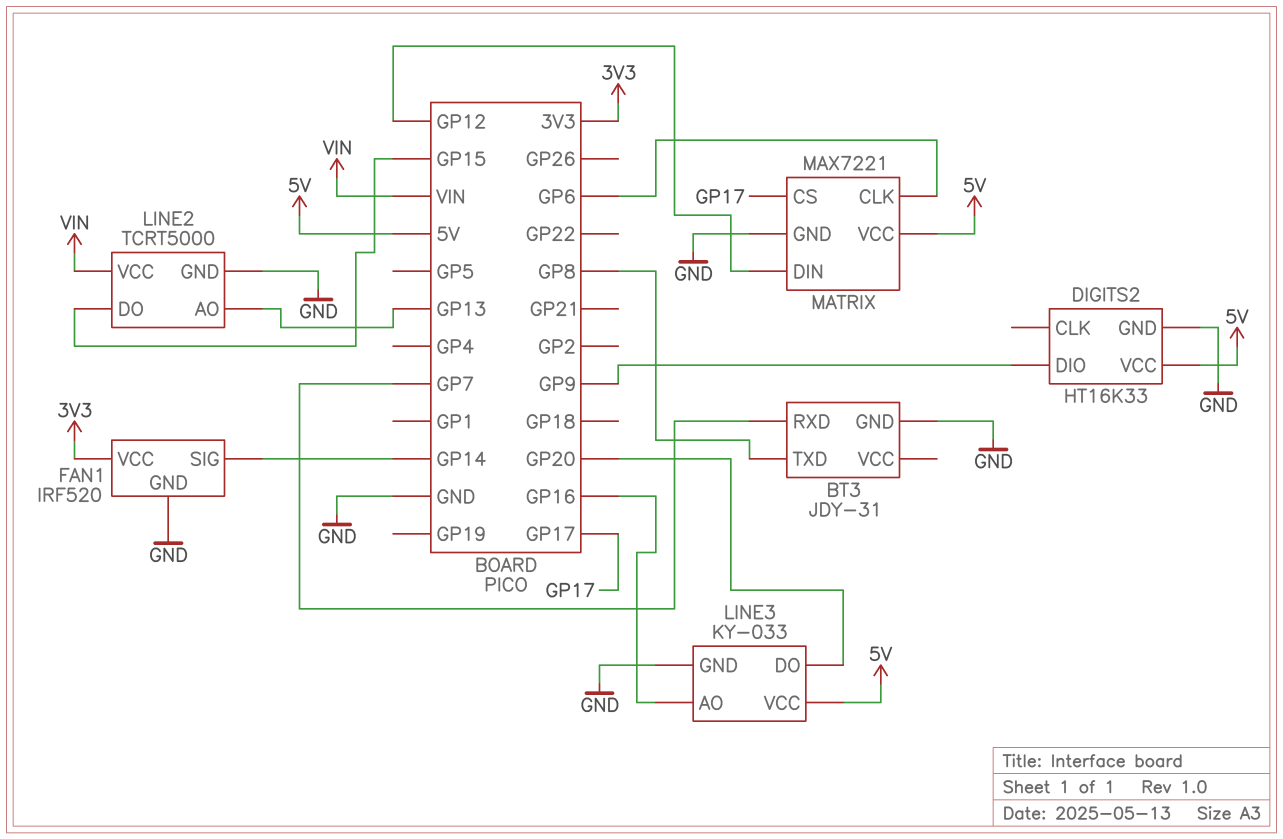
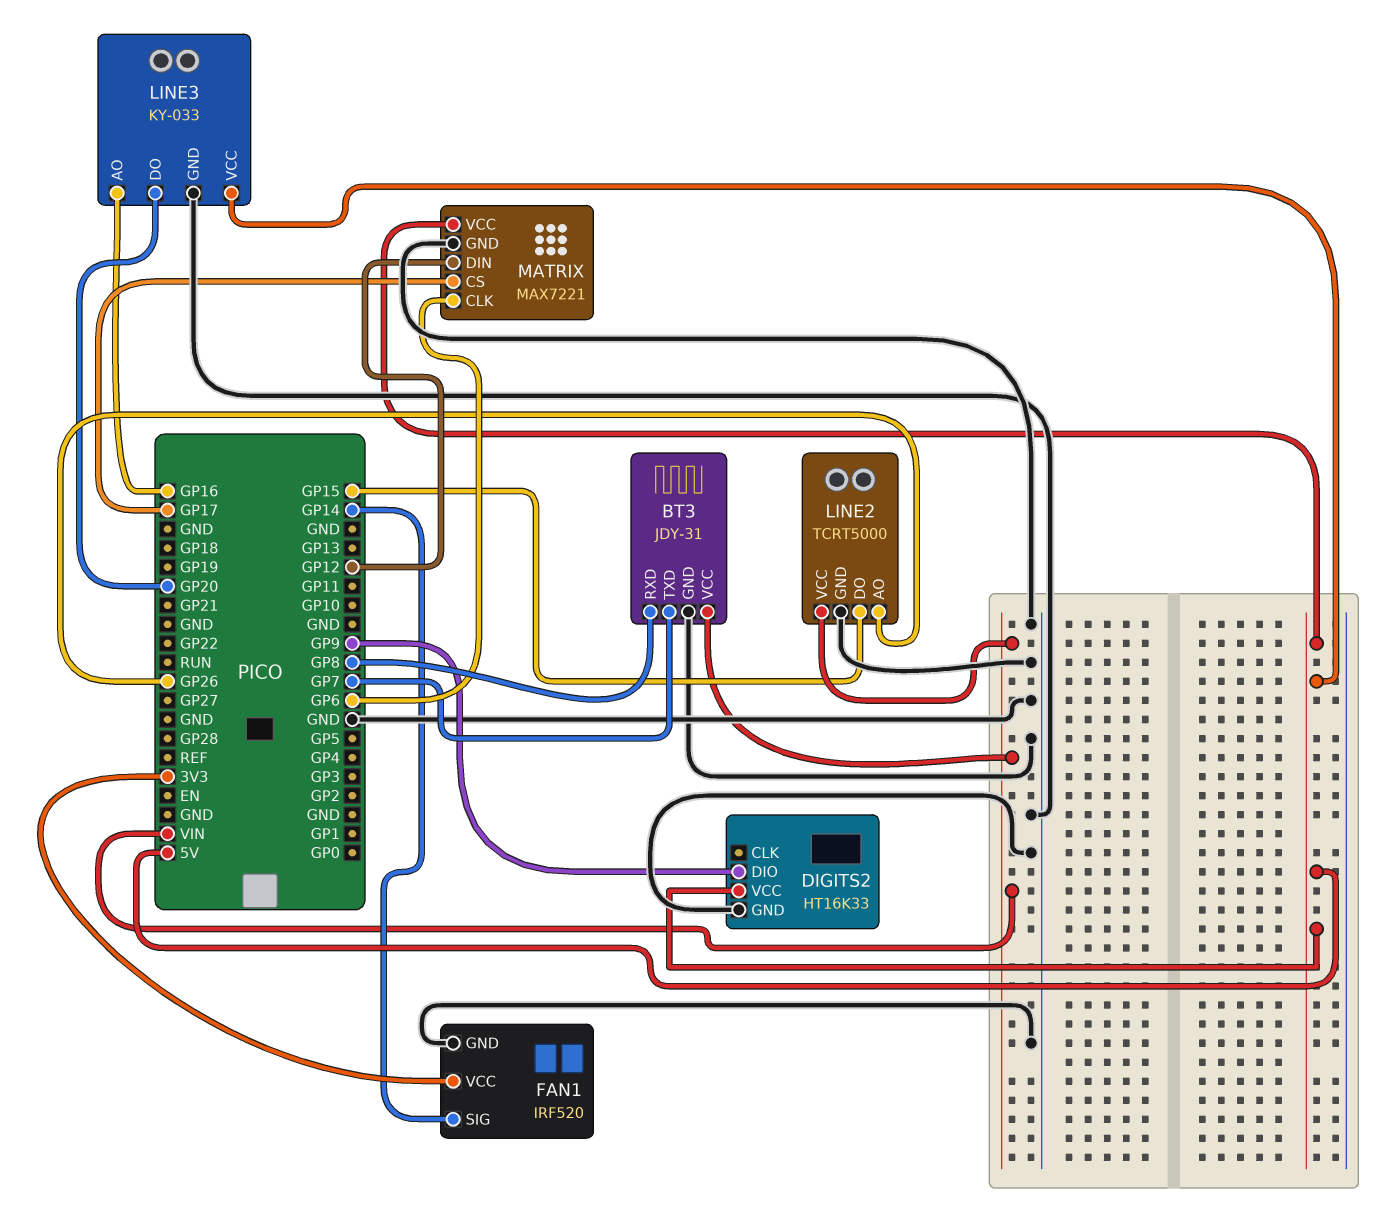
BT3 pin RXD: GP7 -> GP8
BT3 pin TXD: GP8 -> GP7
BT3 pin VCC: none -> VIN
LINE2 pin AO: GP13 -> GP26

